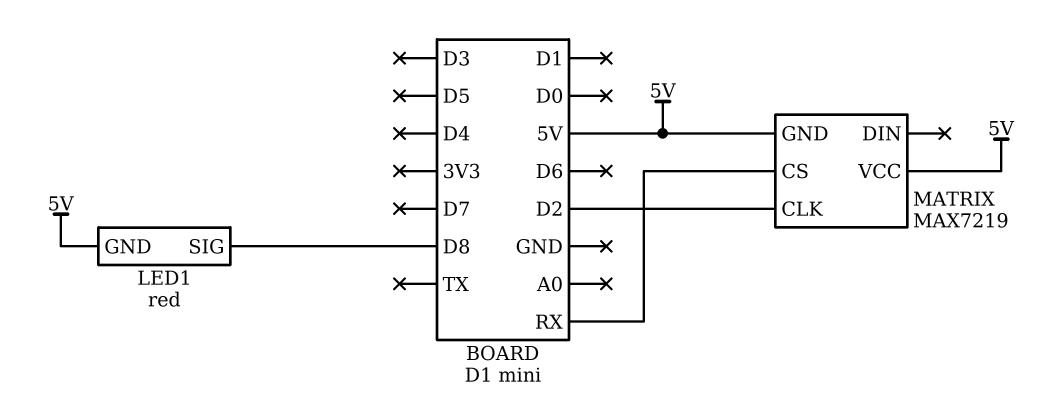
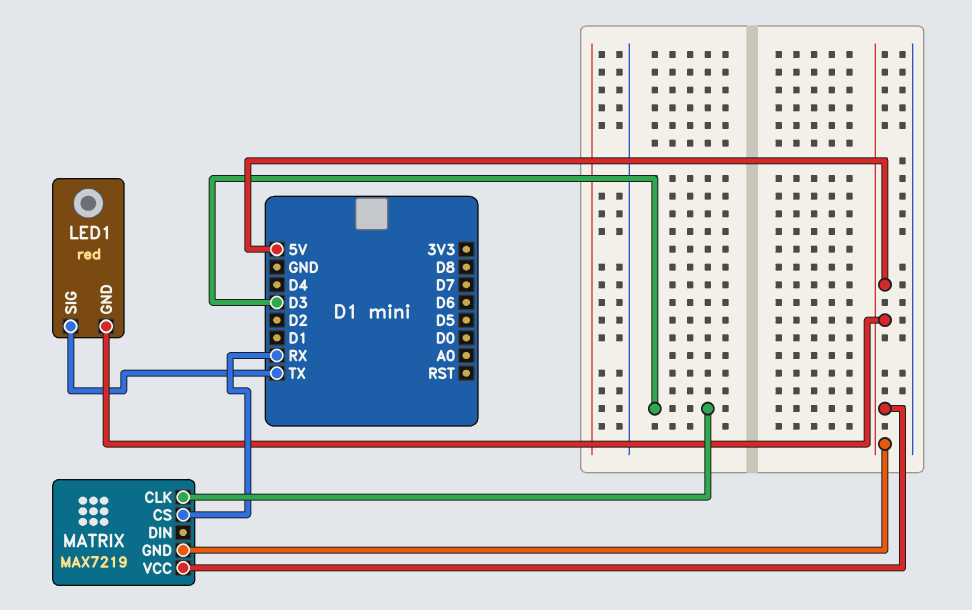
LED1 pin SIG: D8 -> TX
MATRIX pin CLK: D2 -> D3

